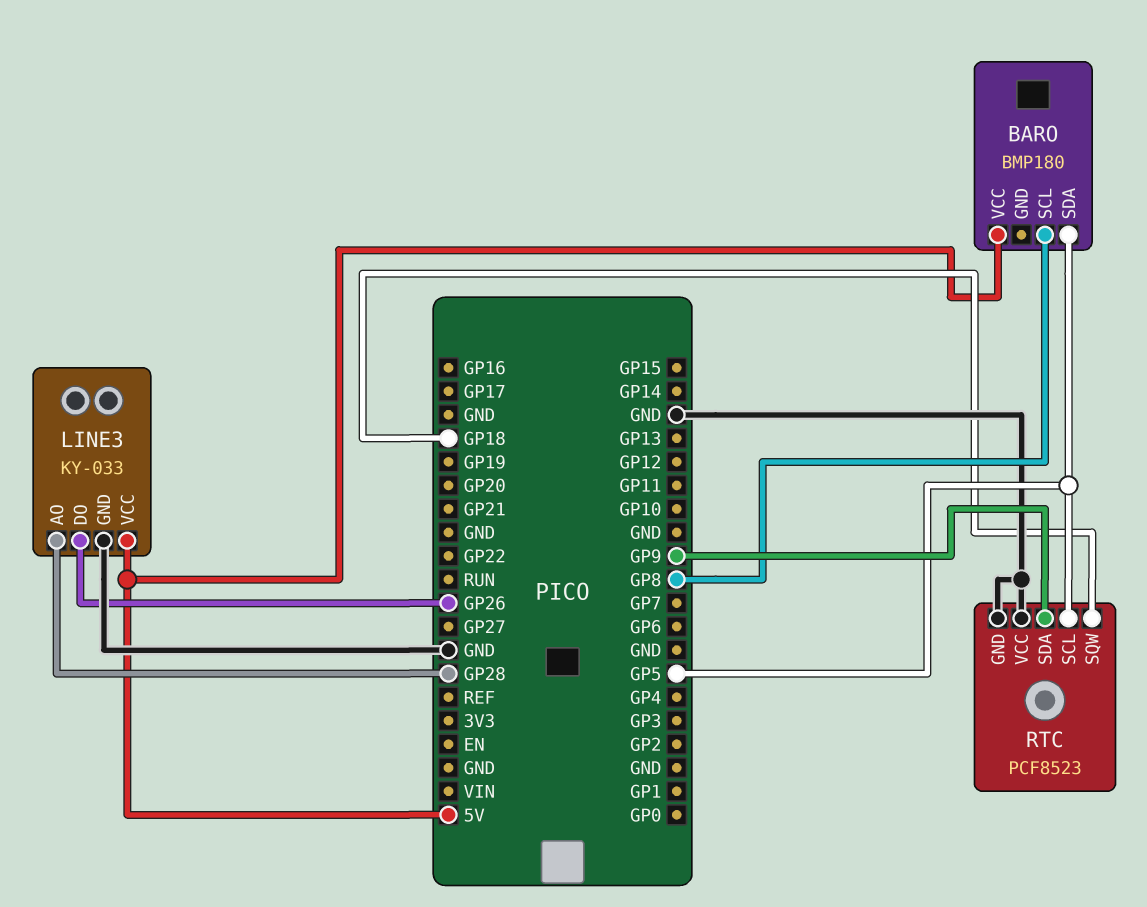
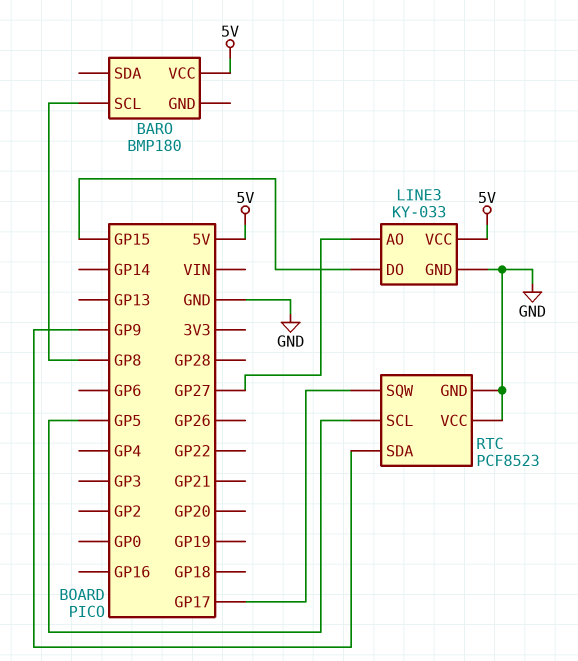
BARO pin SDA: GP5 -> none
LINE3 pin AO: GP28 -> GP27
LINE3 pin DO: GP26 -> GP15
RTC pin SQW: GP18 -> GP17

